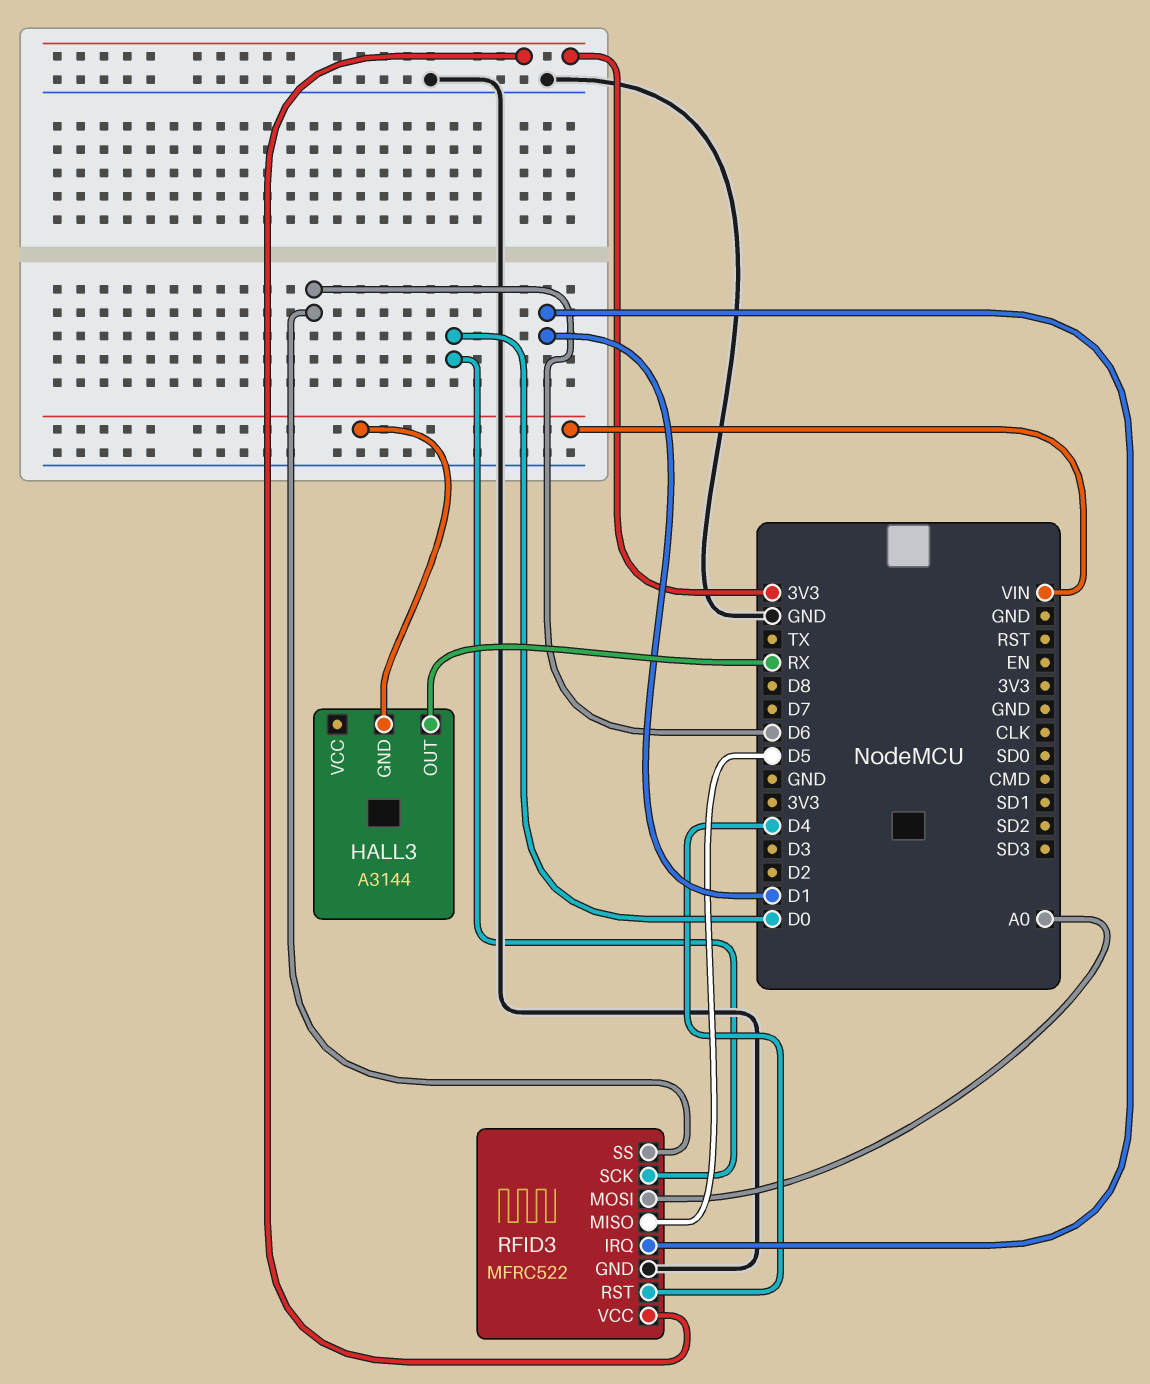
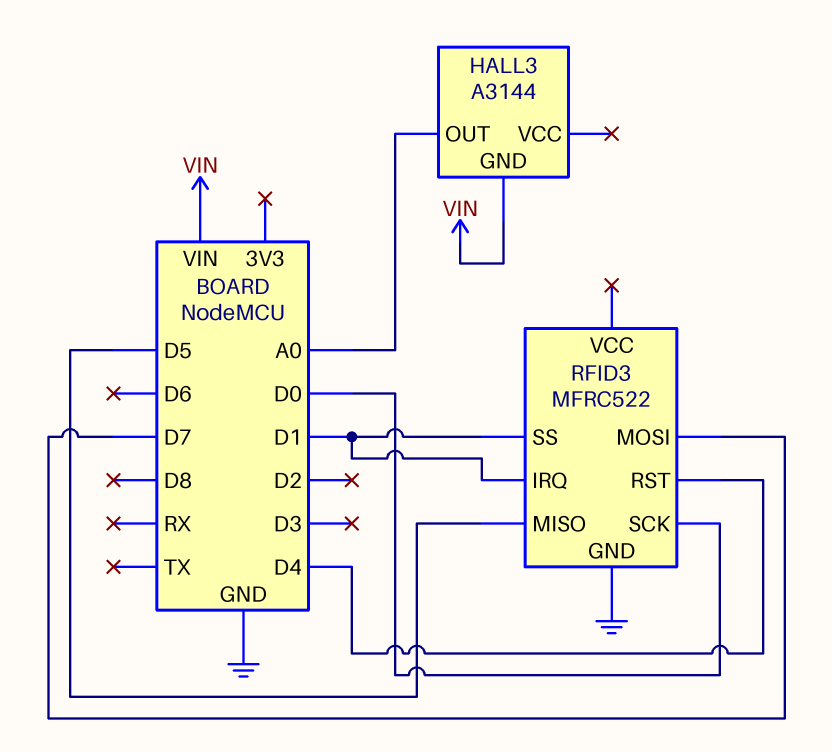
HALL3 pin OUT: RX -> A0
RFID3 pin MOSI: A0 -> D7
RFID3 pin SS: D6 -> D1
RFID3 pin VCC: 3V3 -> none

